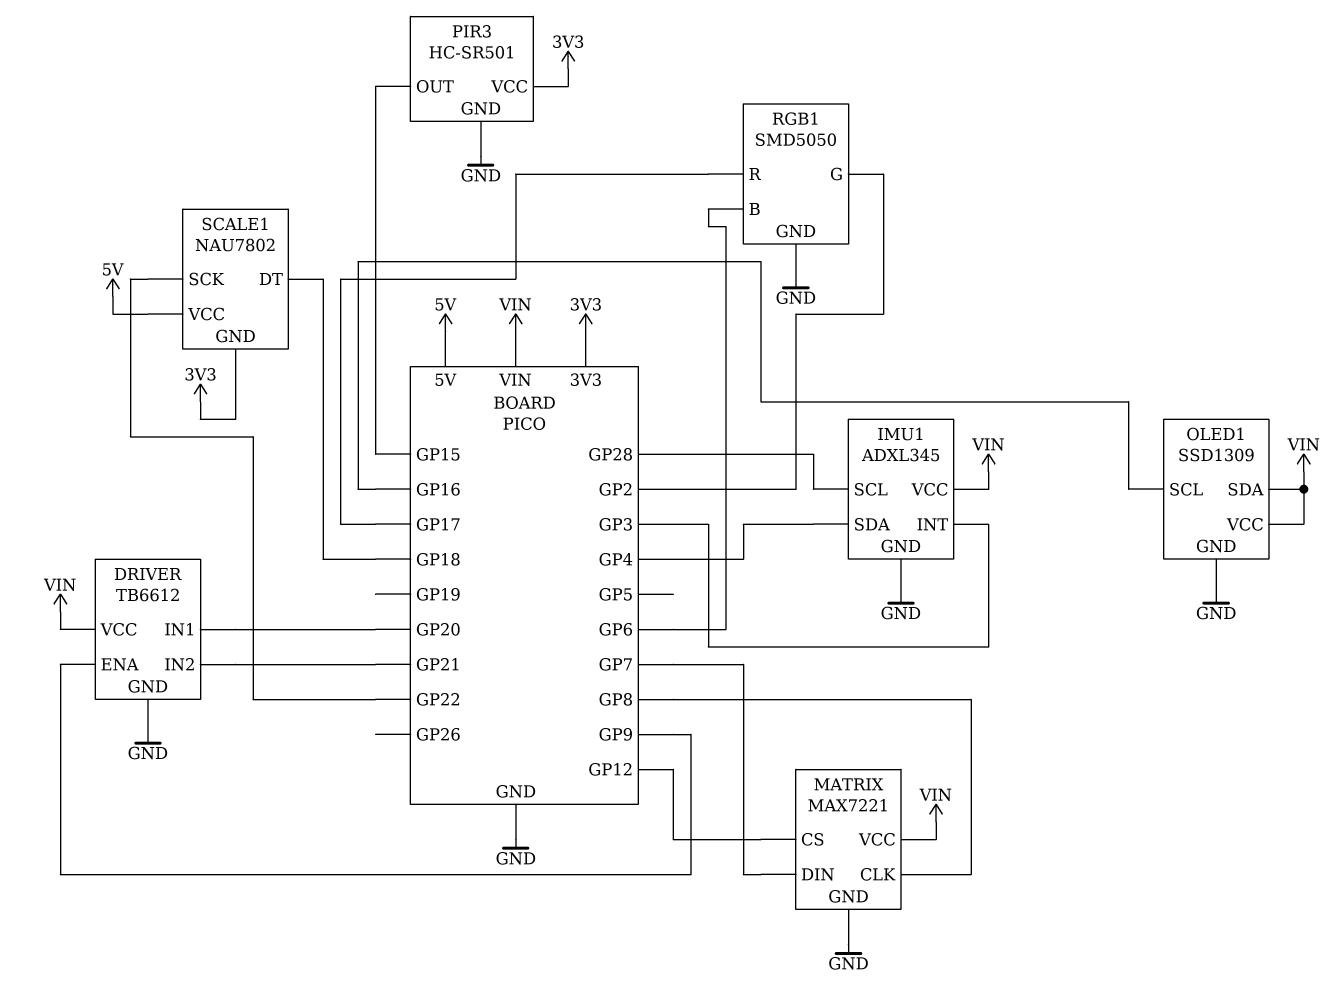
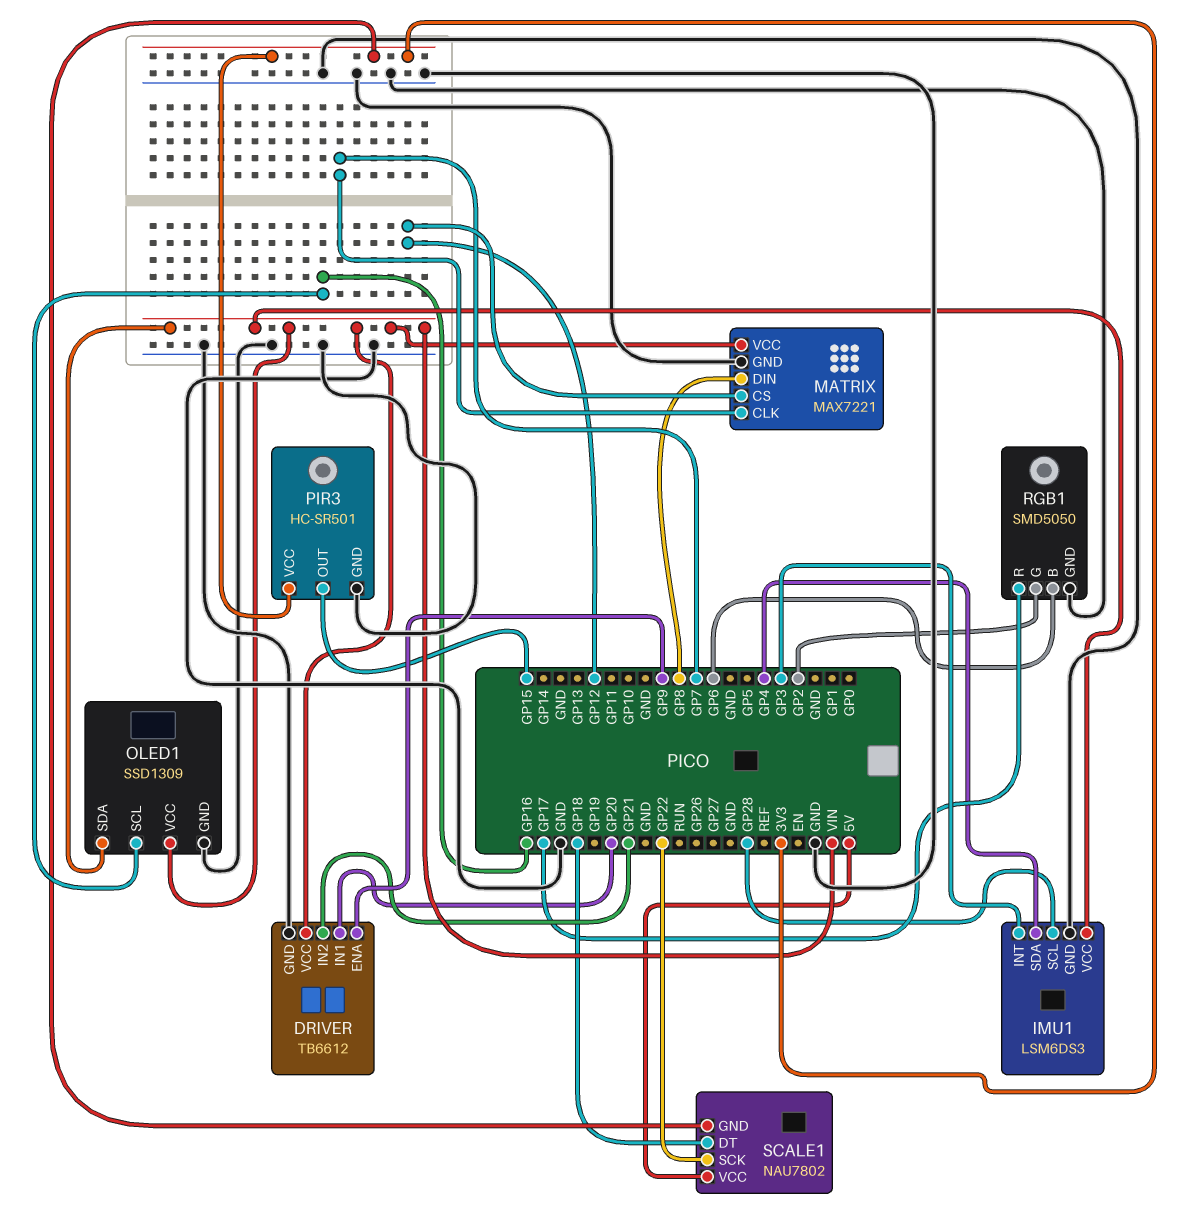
IMU1: ADXL345 -> LSM6DS3
MATRIX pin CLK: GP8 -> GP7
MATRIX pin DIN: GP7 -> GP8

